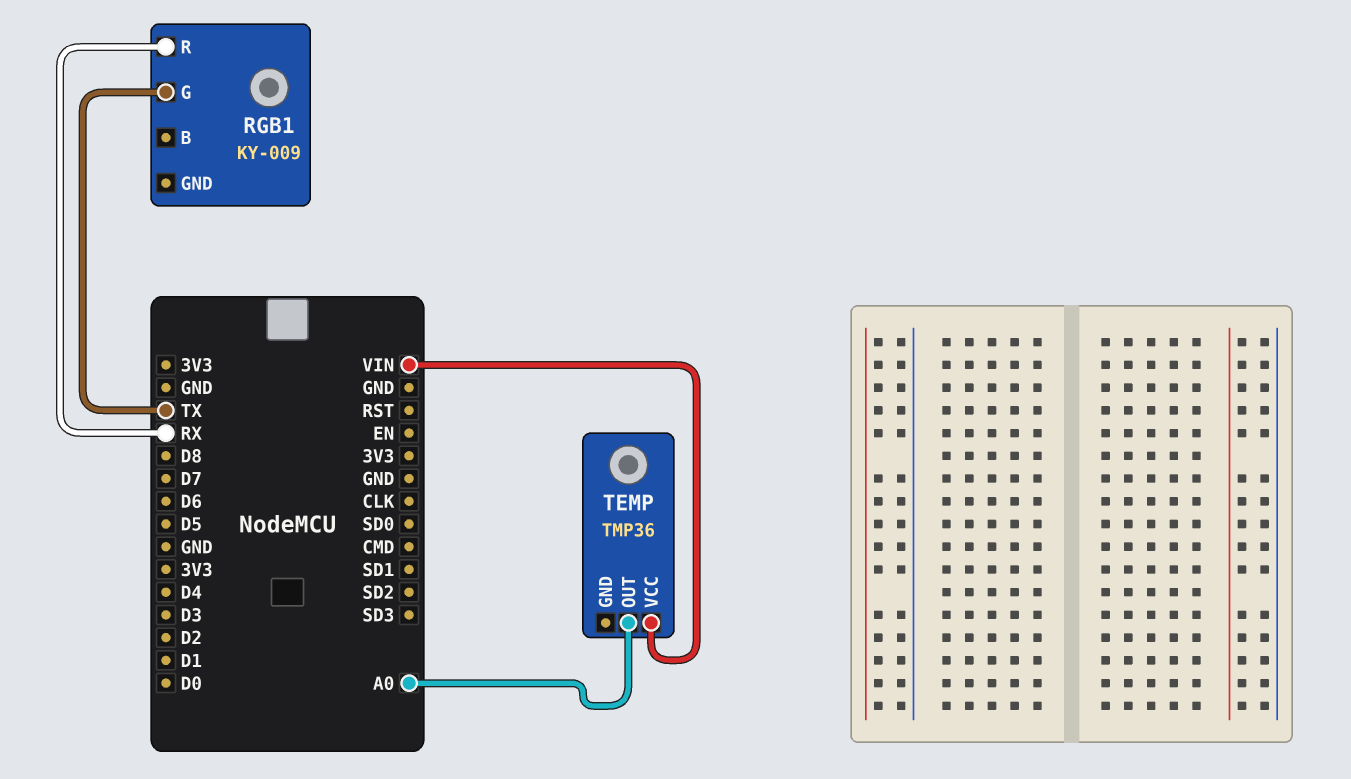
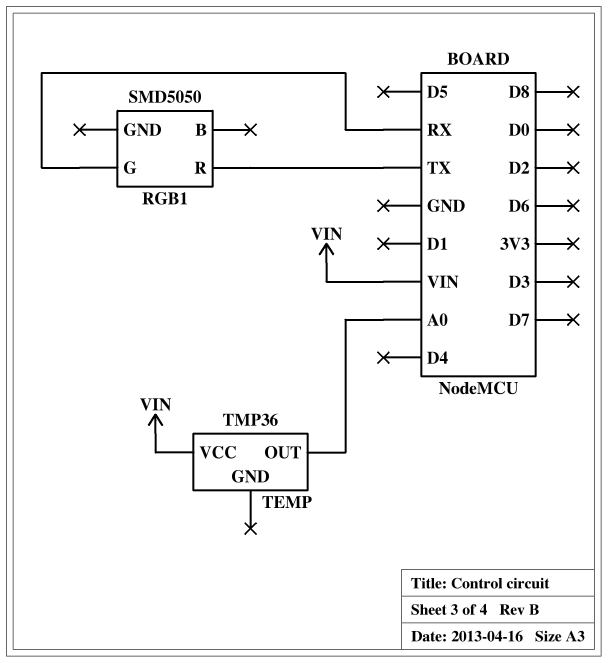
RGB1: KY-009 -> SMD5050
RGB1 pin G: TX -> RX
RGB1 pin R: RX -> TX

